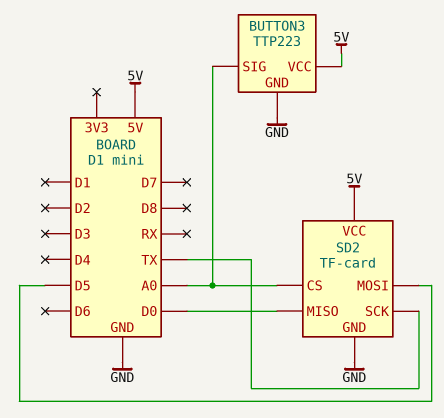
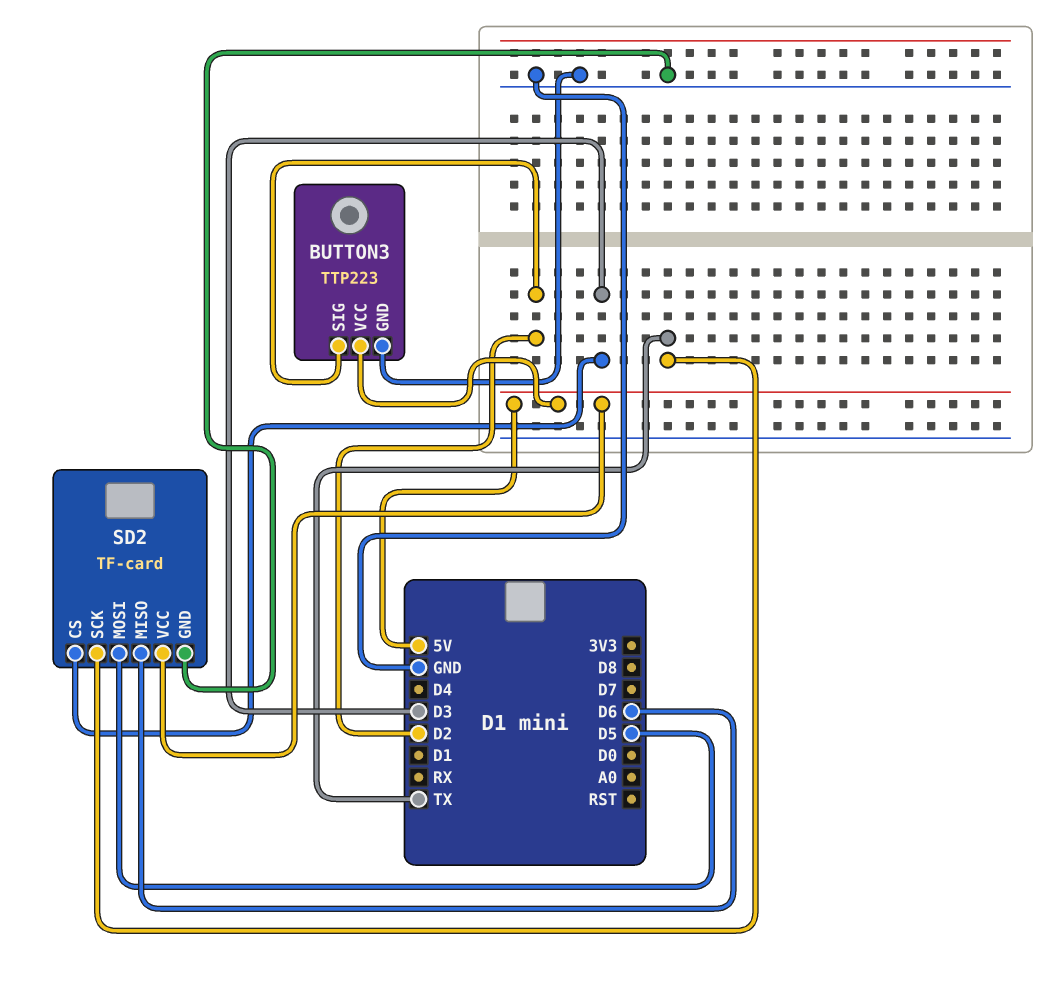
BUTTON3 pin SIG: A0 -> D2
SD2 pin CS: A0 -> D3
SD2 pin MISO: D0 -> D6

